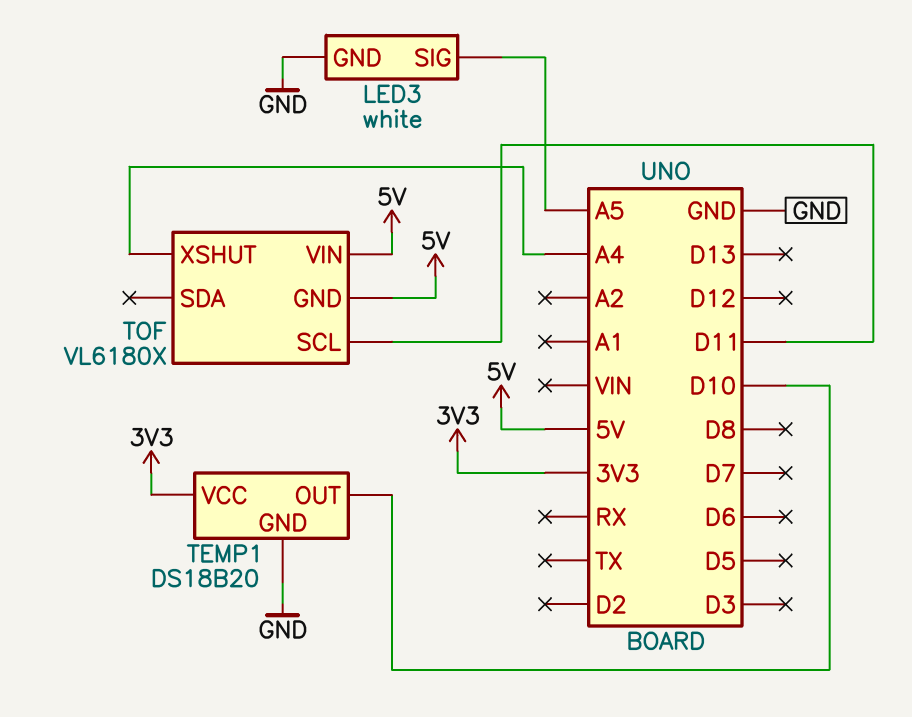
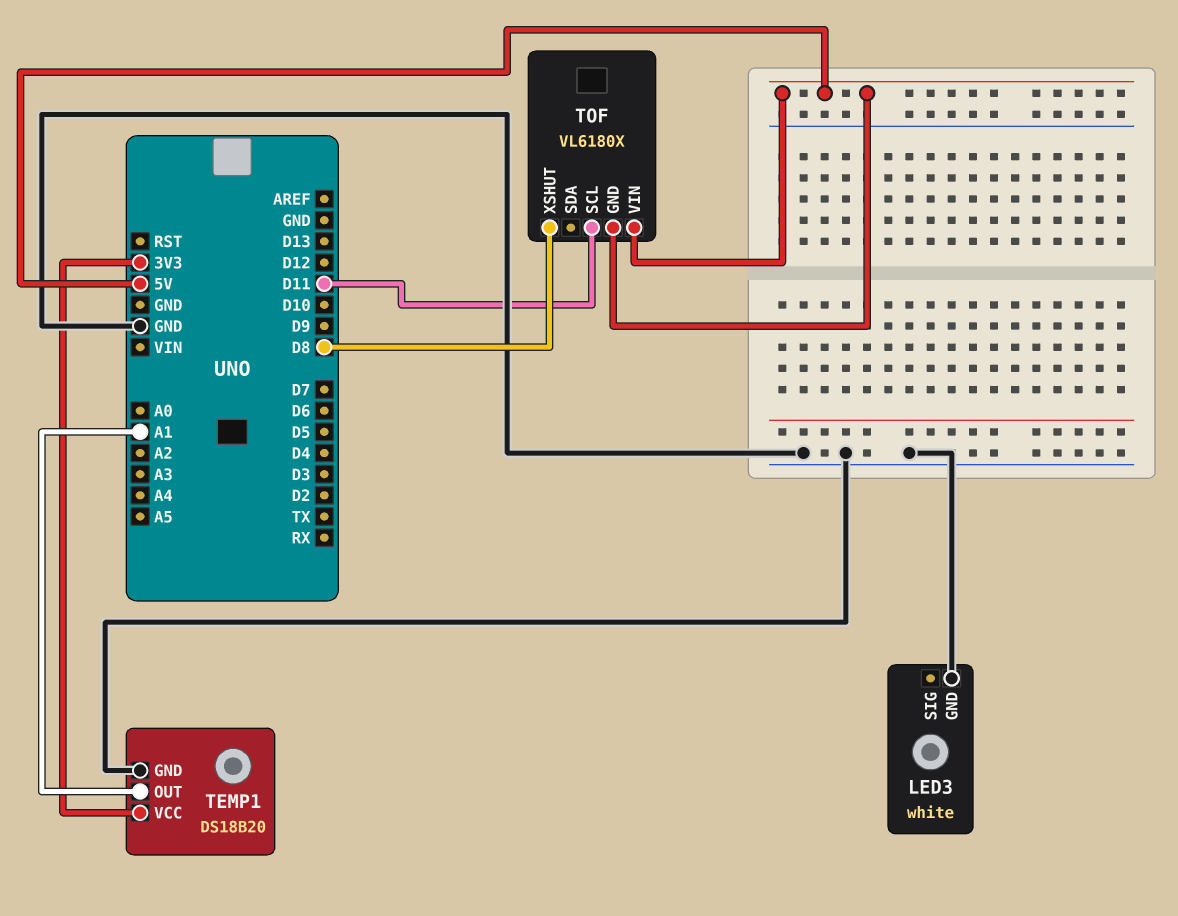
LED3 pin SIG: A5 -> none
TEMP1 pin OUT: D10 -> A1
TOF pin XSHUT: A4 -> D8

